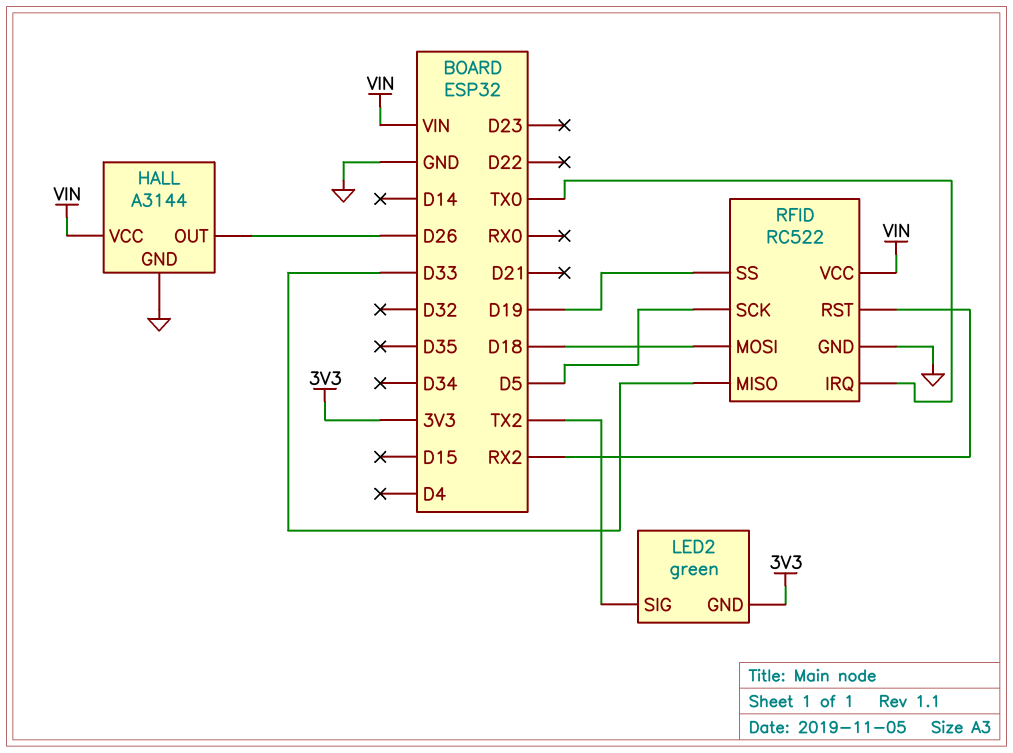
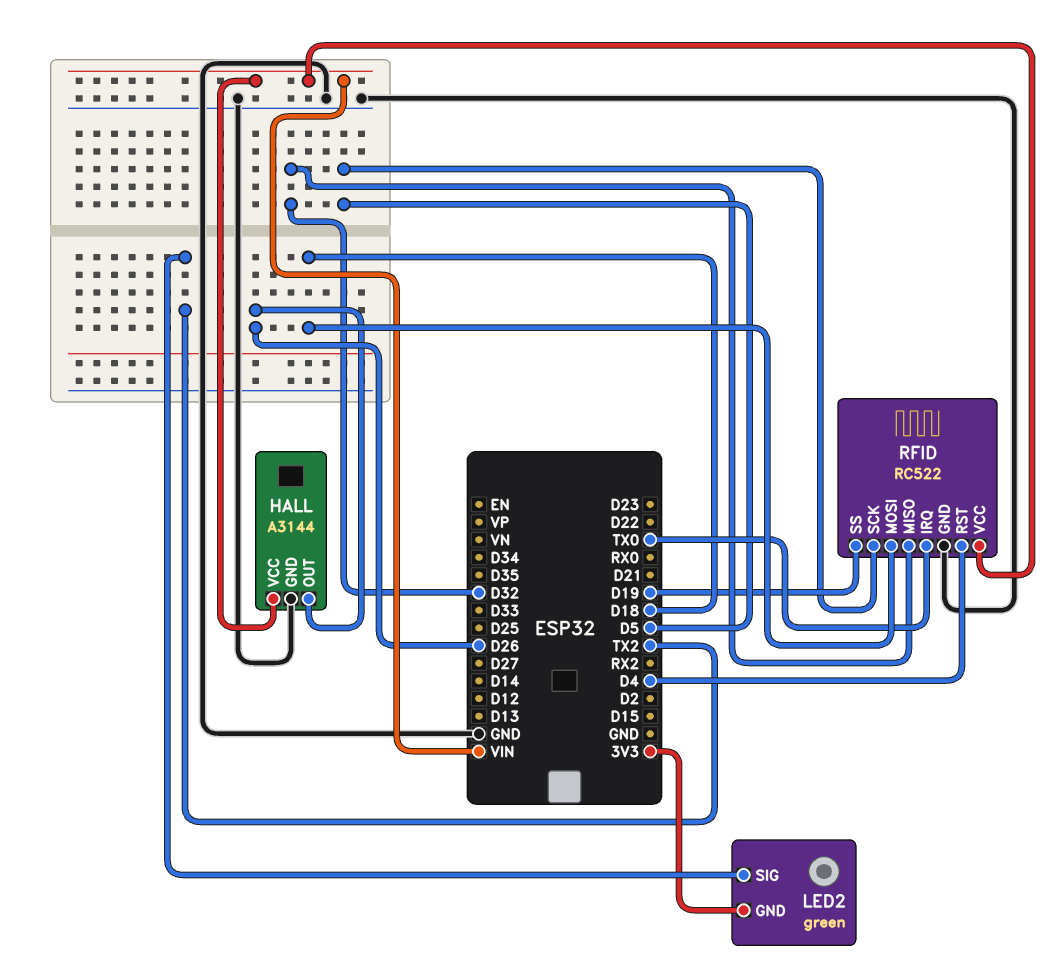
RFID pin MISO: D33 -> D32
RFID pin RST: RX2 -> D4

